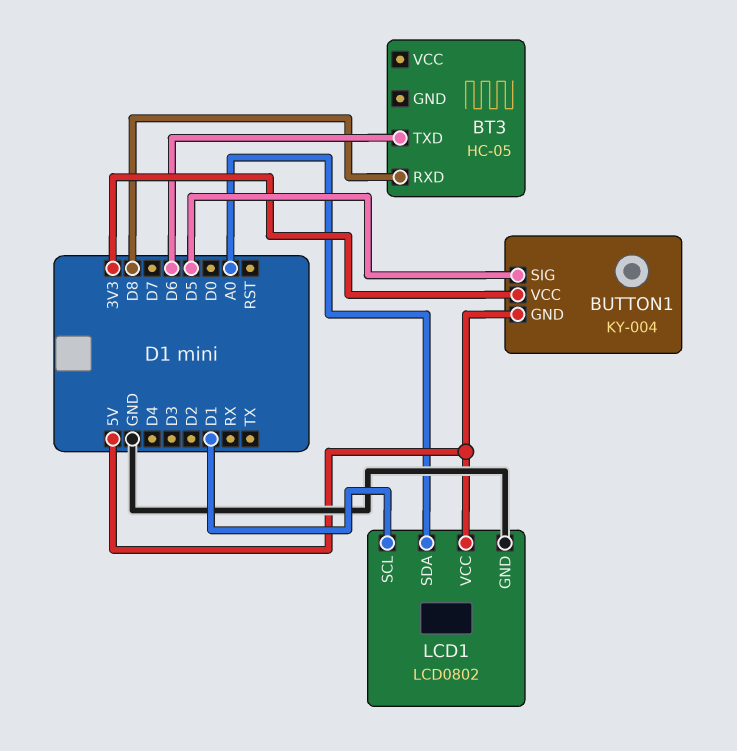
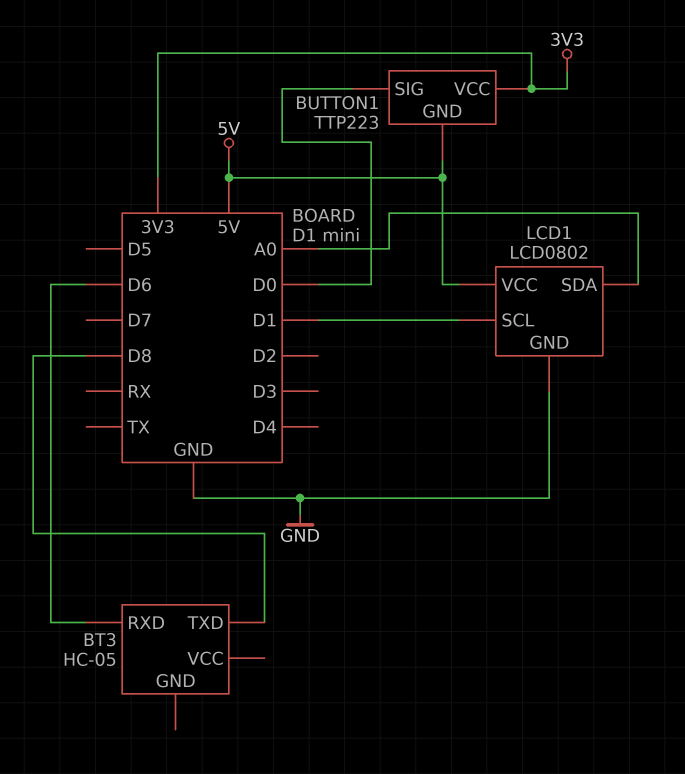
BT3 pin RXD: D8 -> D6
BT3 pin TXD: D6 -> D8
BUTTON1: KY-004 -> TTP223
BUTTON1 pin SIG: D5 -> D0

